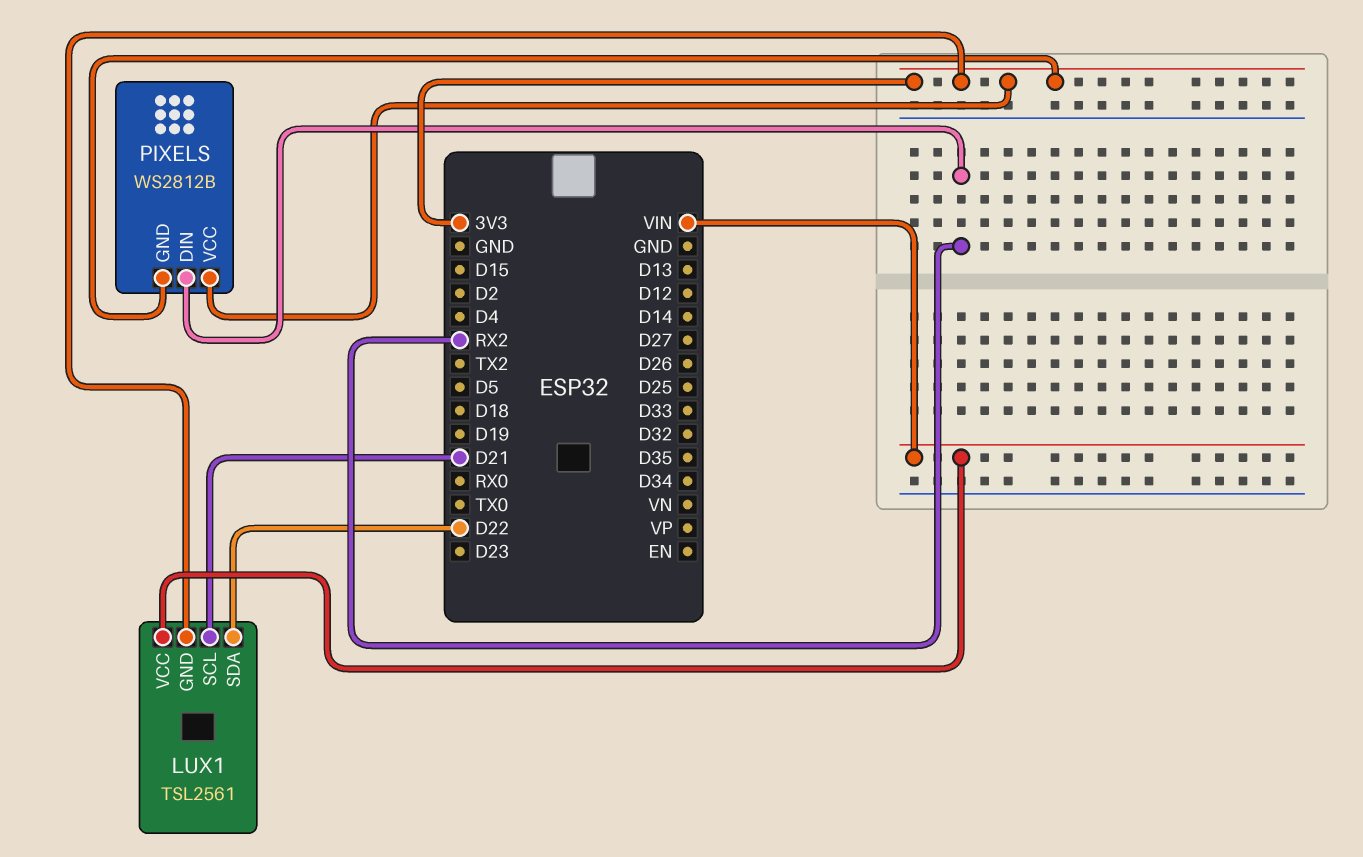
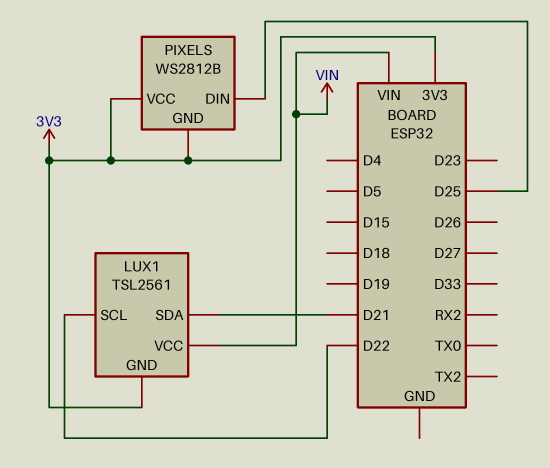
LUX1 pin SCL: D21 -> D22
LUX1 pin SDA: D22 -> D21
PIXELS pin DIN: RX2 -> D25

